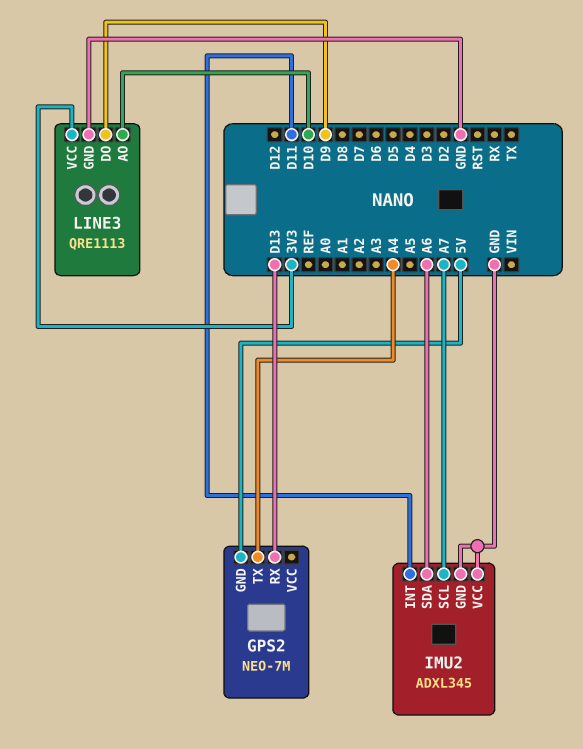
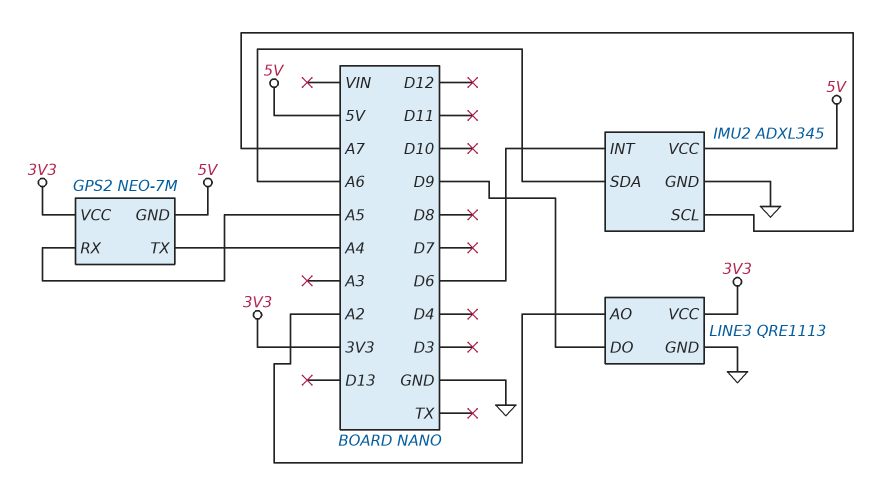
GPS2 pin RX: D13 -> A5
GPS2 pin VCC: none -> 3V3
IMU2 pin INT: D11 -> D6
IMU2 pin VCC: GND -> 5V
LINE3 pin AO: D10 -> A2

